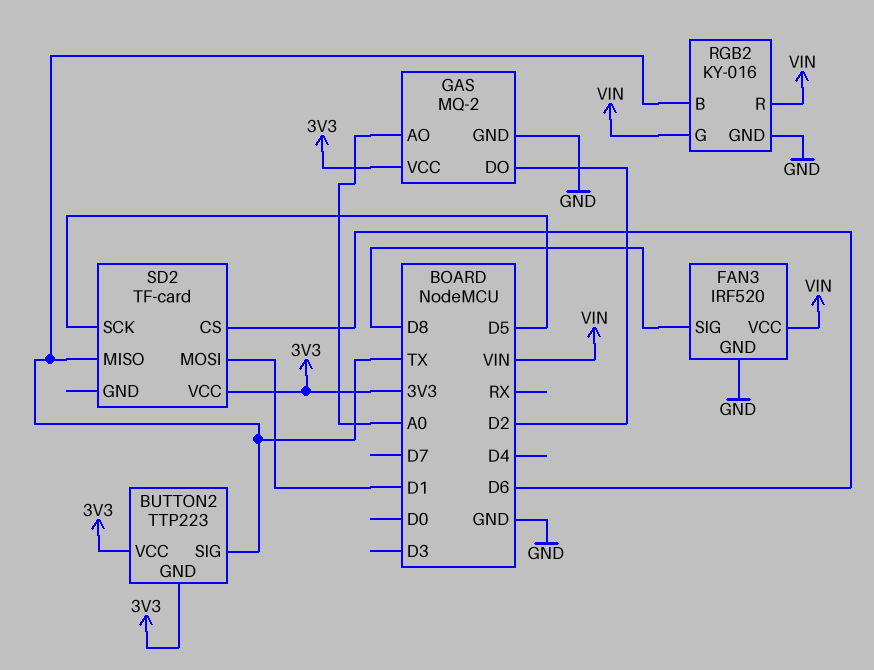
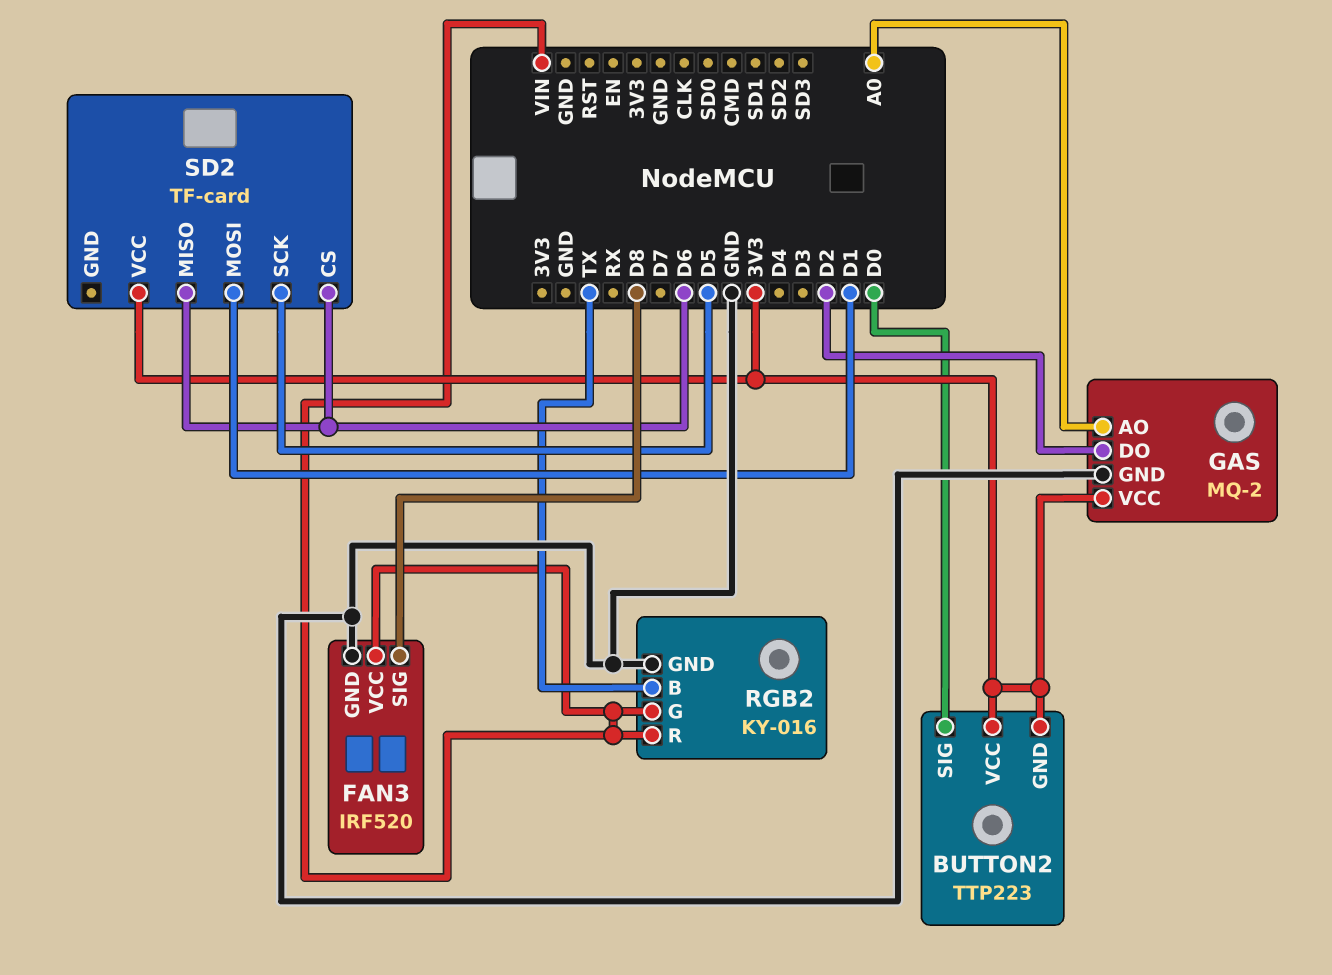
BUTTON2 pin SIG: TX -> D0
SD2 pin MISO: TX -> D6

